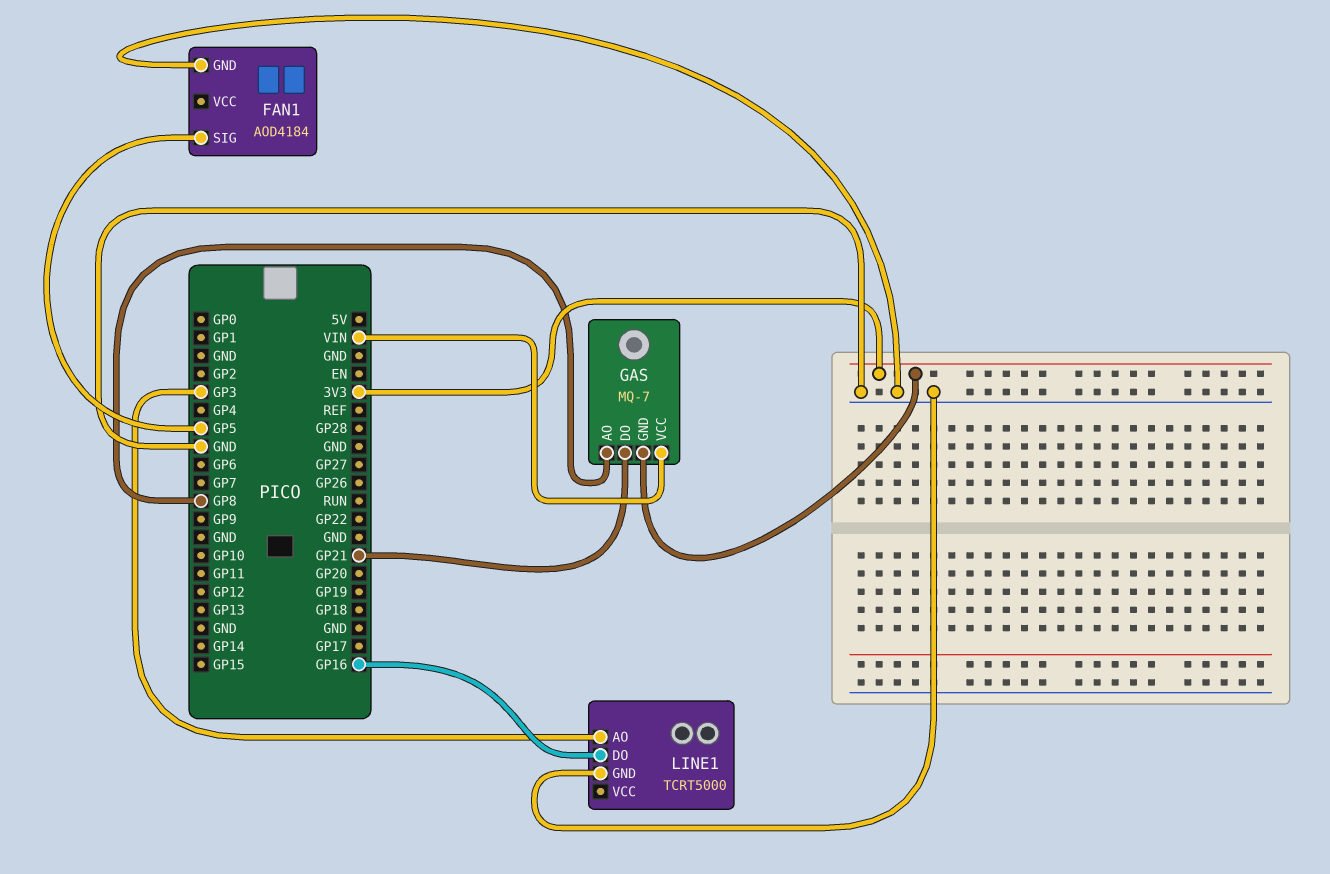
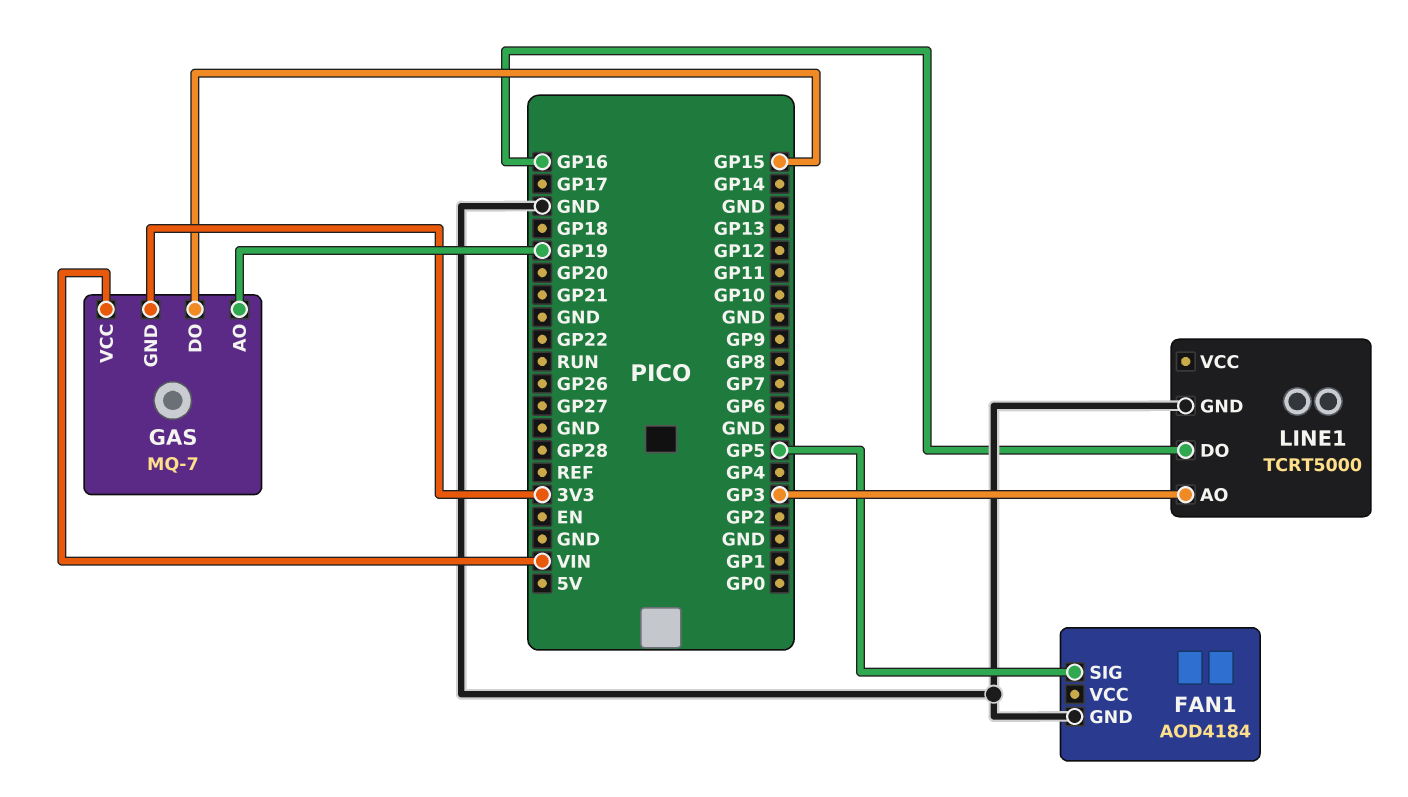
GAS pin AO: GP8 -> GP19
GAS pin DO: GP21 -> GP15

